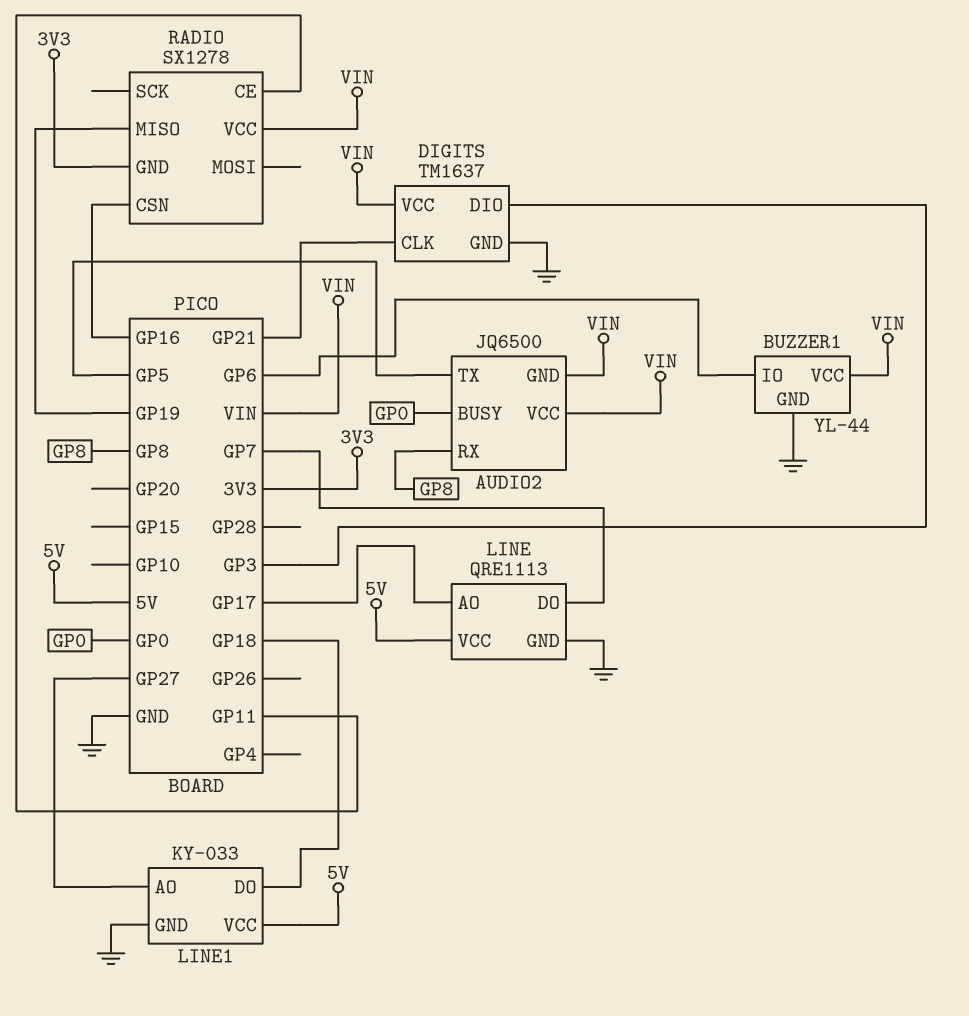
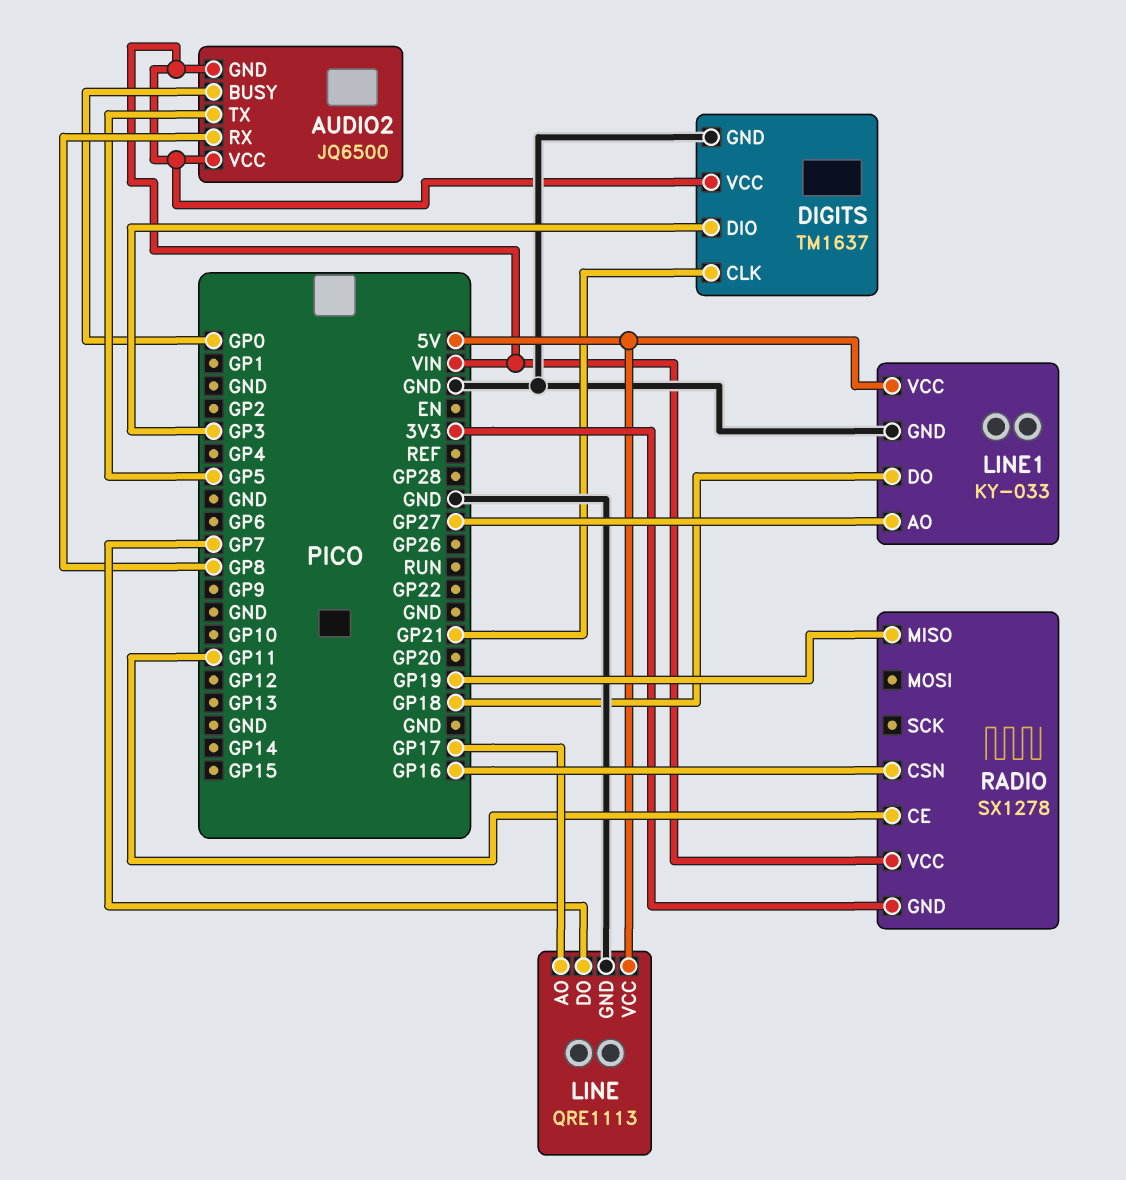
BUZZER1: YL-44 -> none
BUZZER1 pin GND: GND -> none
BUZZER1 pin IO: GP6 -> none
BUZZER1 pin VCC: VIN -> none

